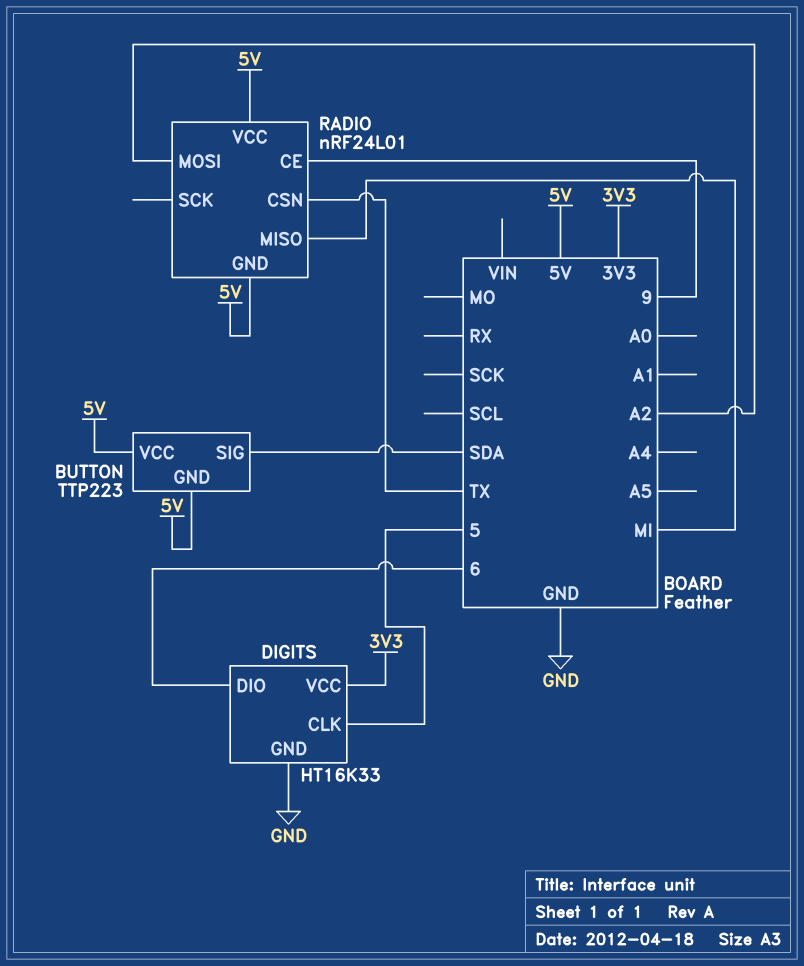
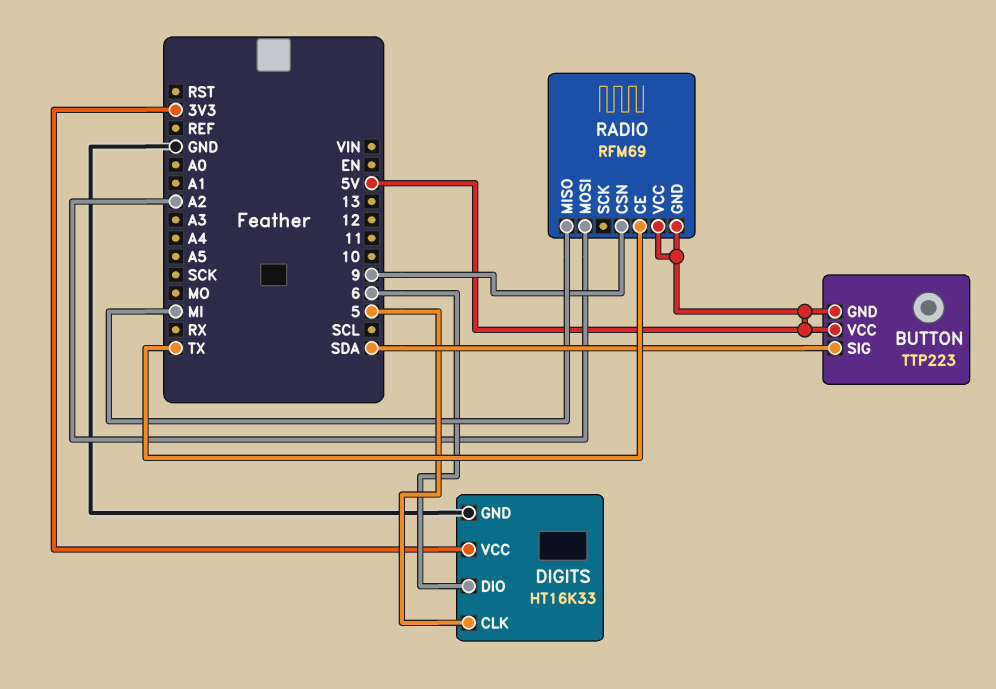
RADIO: nRF24L01 -> RFM69
RADIO pin CE: 9 -> TX
RADIO pin CSN: TX -> 9

